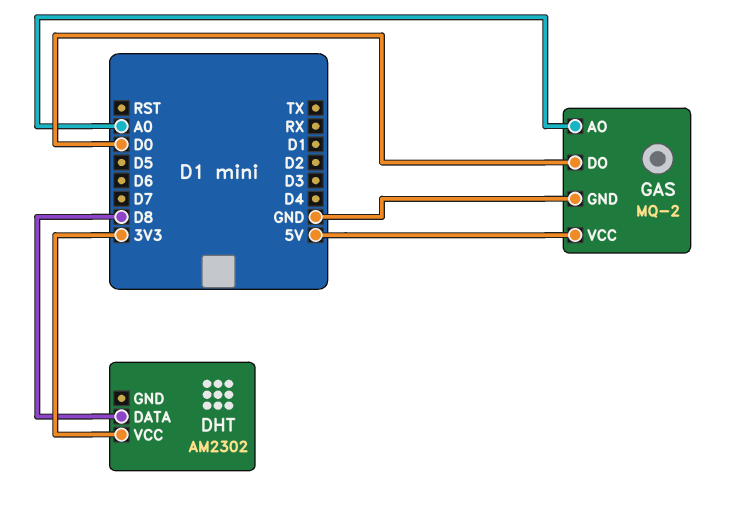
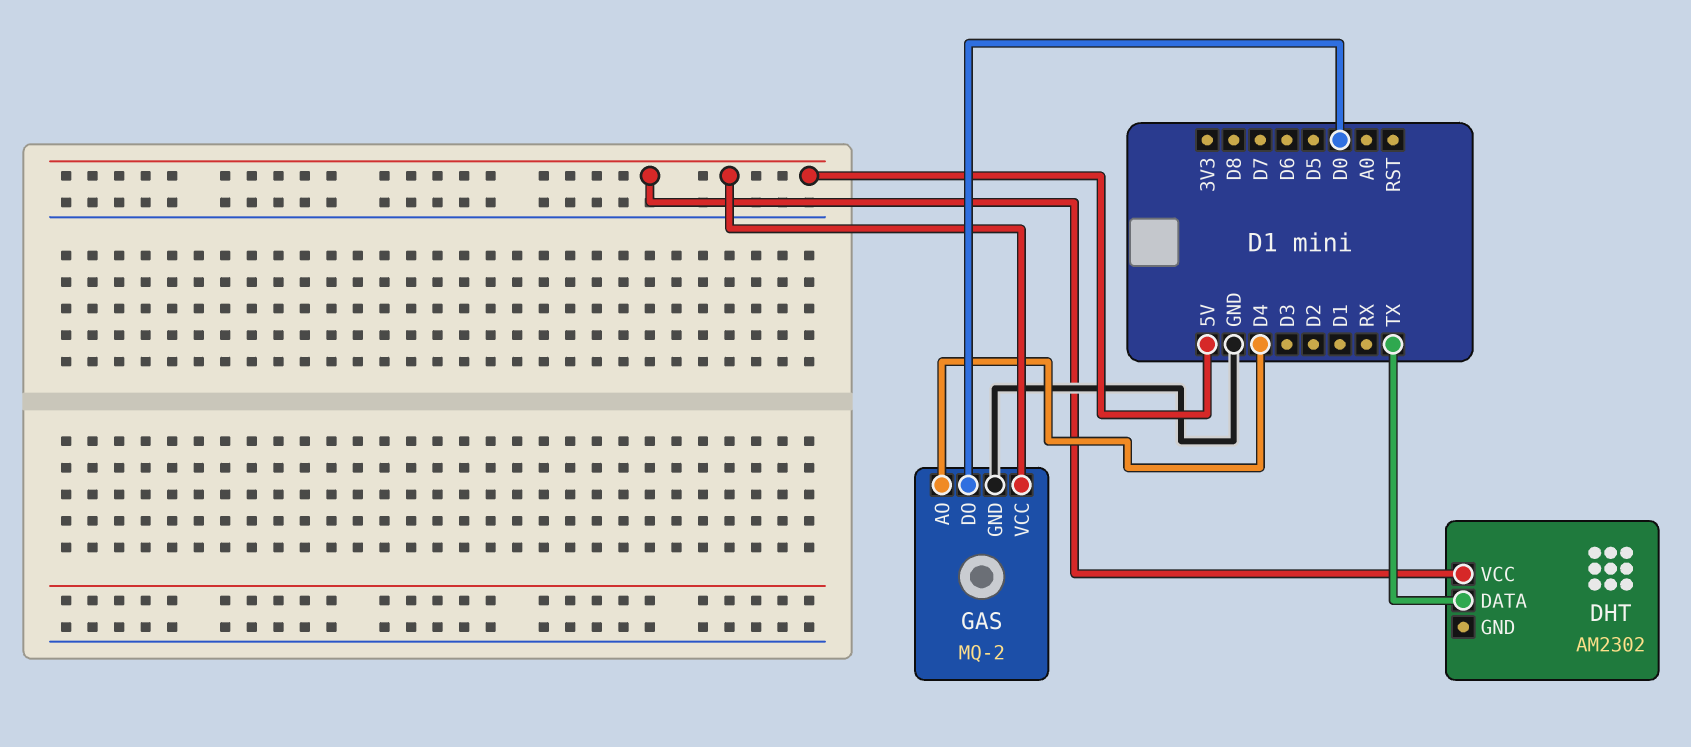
DHT pin DATA: D8 -> TX
DHT pin VCC: 3V3 -> 5V
GAS pin AO: A0 -> D4

